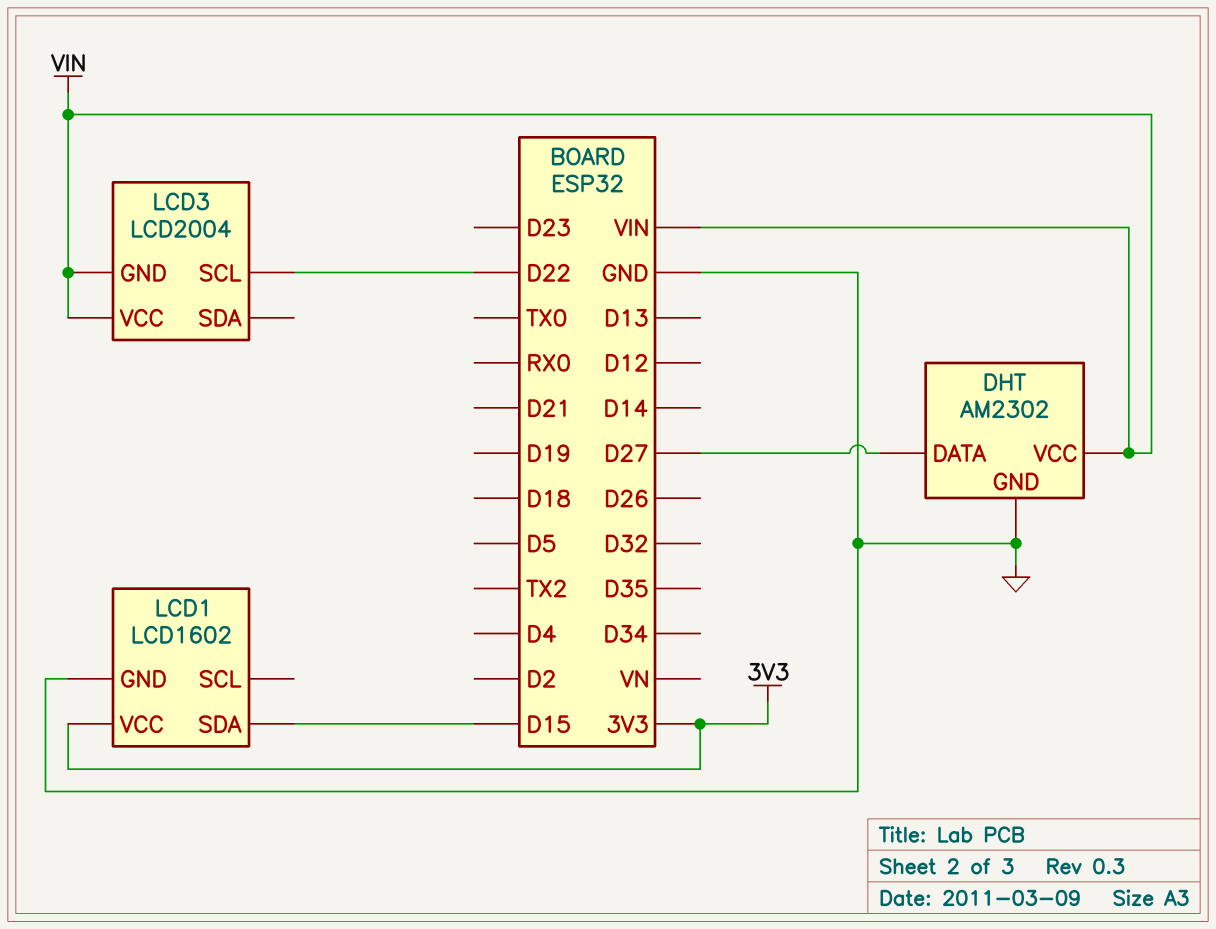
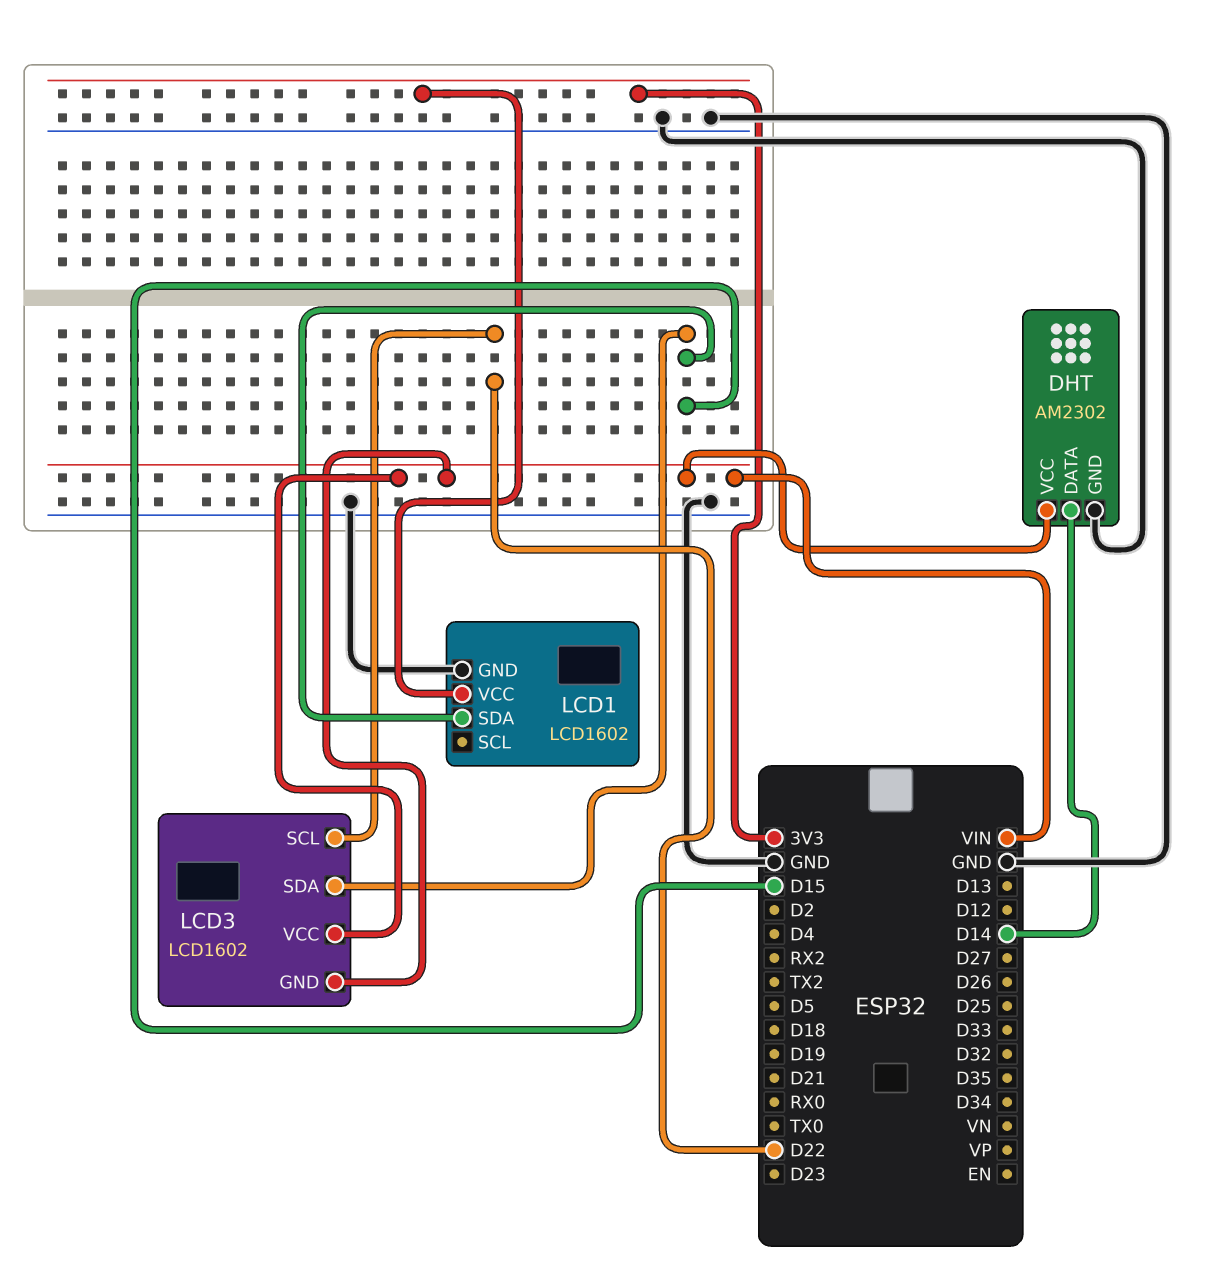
DHT pin DATA: D27 -> D14
LCD3: LCD2004 -> LCD1602
LCD3 pin SDA: none -> D15

